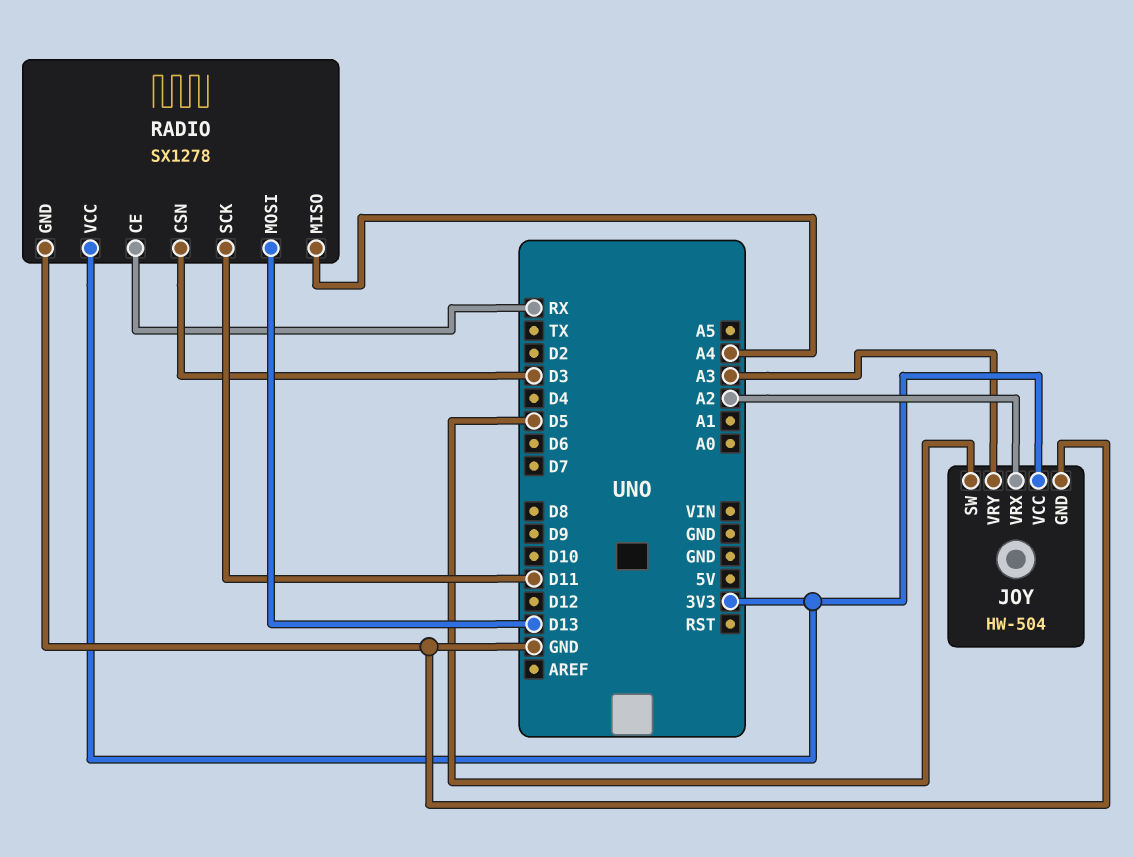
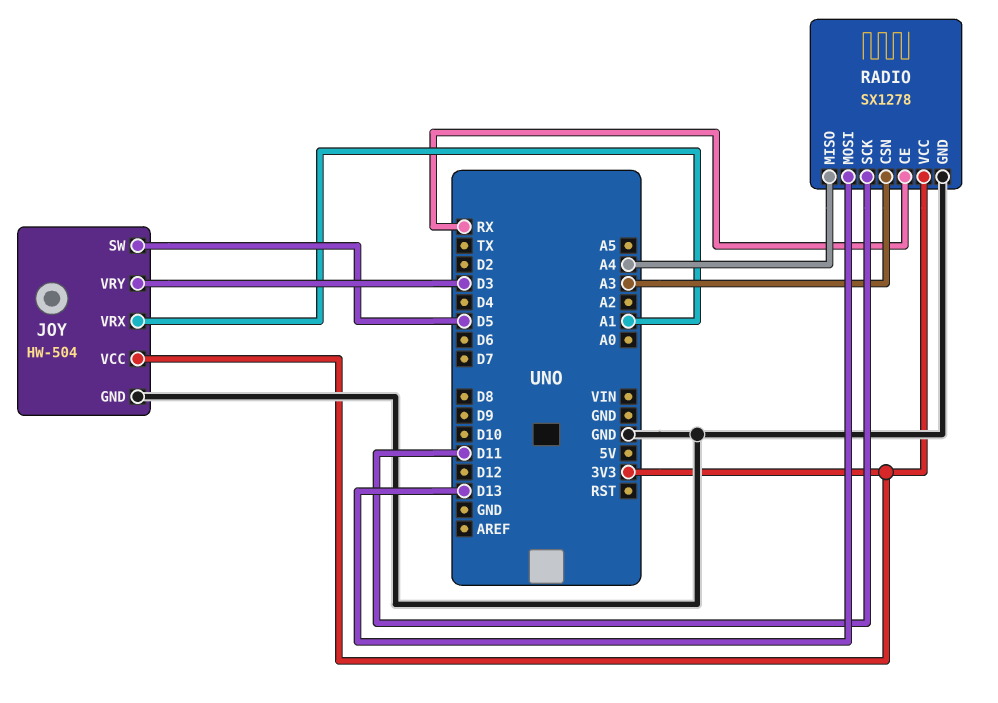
JOY pin VRX: A2 -> A1
JOY pin VRY: A3 -> D3
RADIO pin CSN: D3 -> A3

